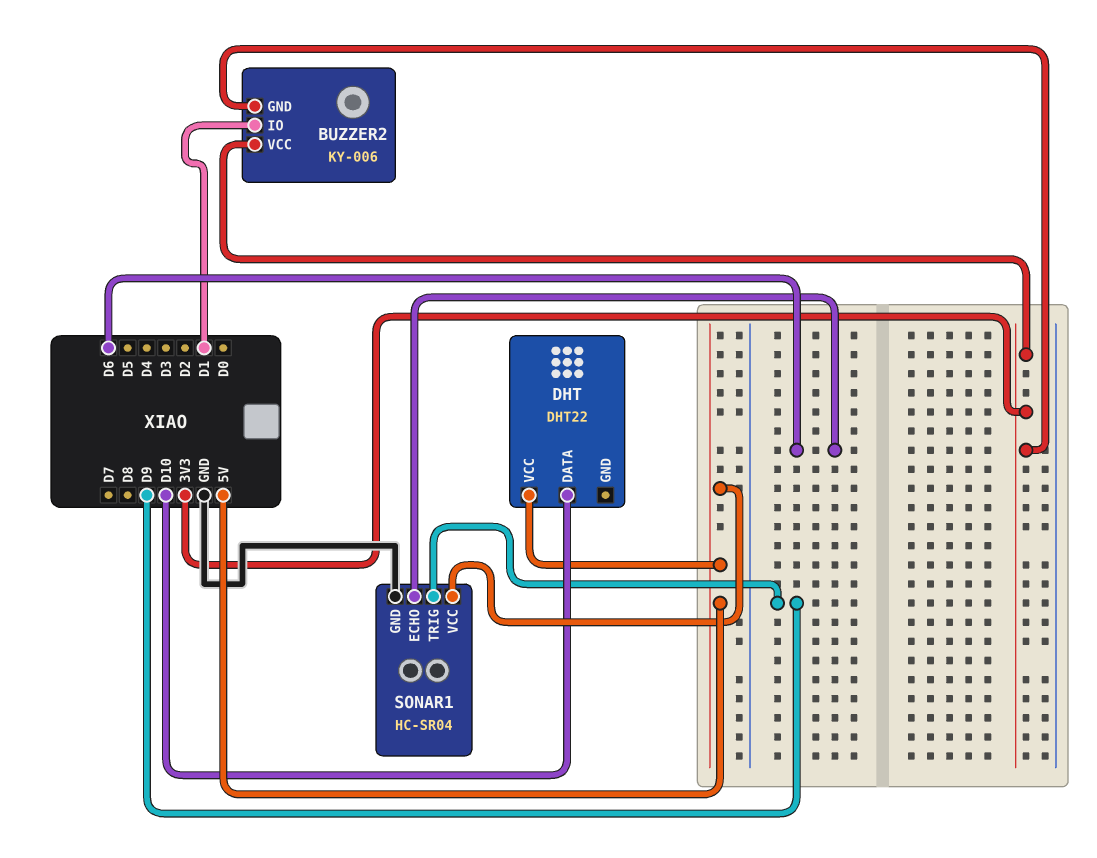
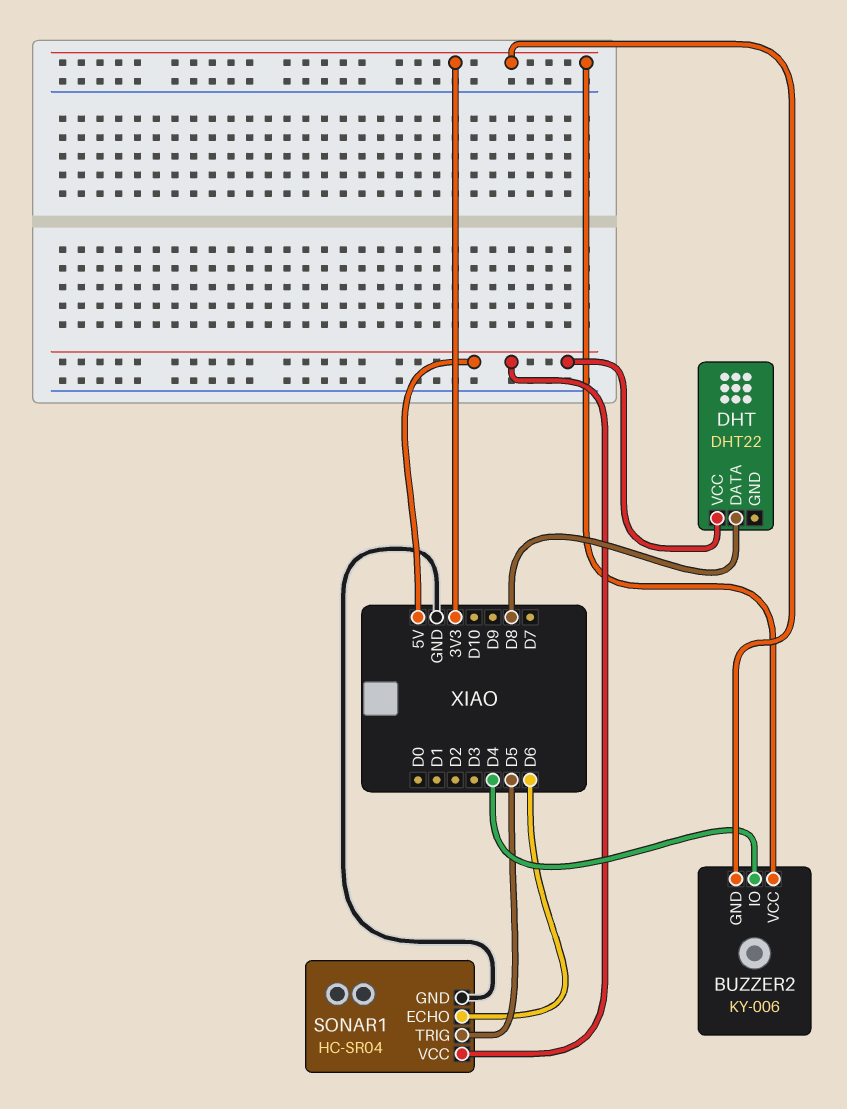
BUZZER2 pin IO: D1 -> D4
DHT pin DATA: D10 -> D8
SONAR1 pin TRIG: D9 -> D5

